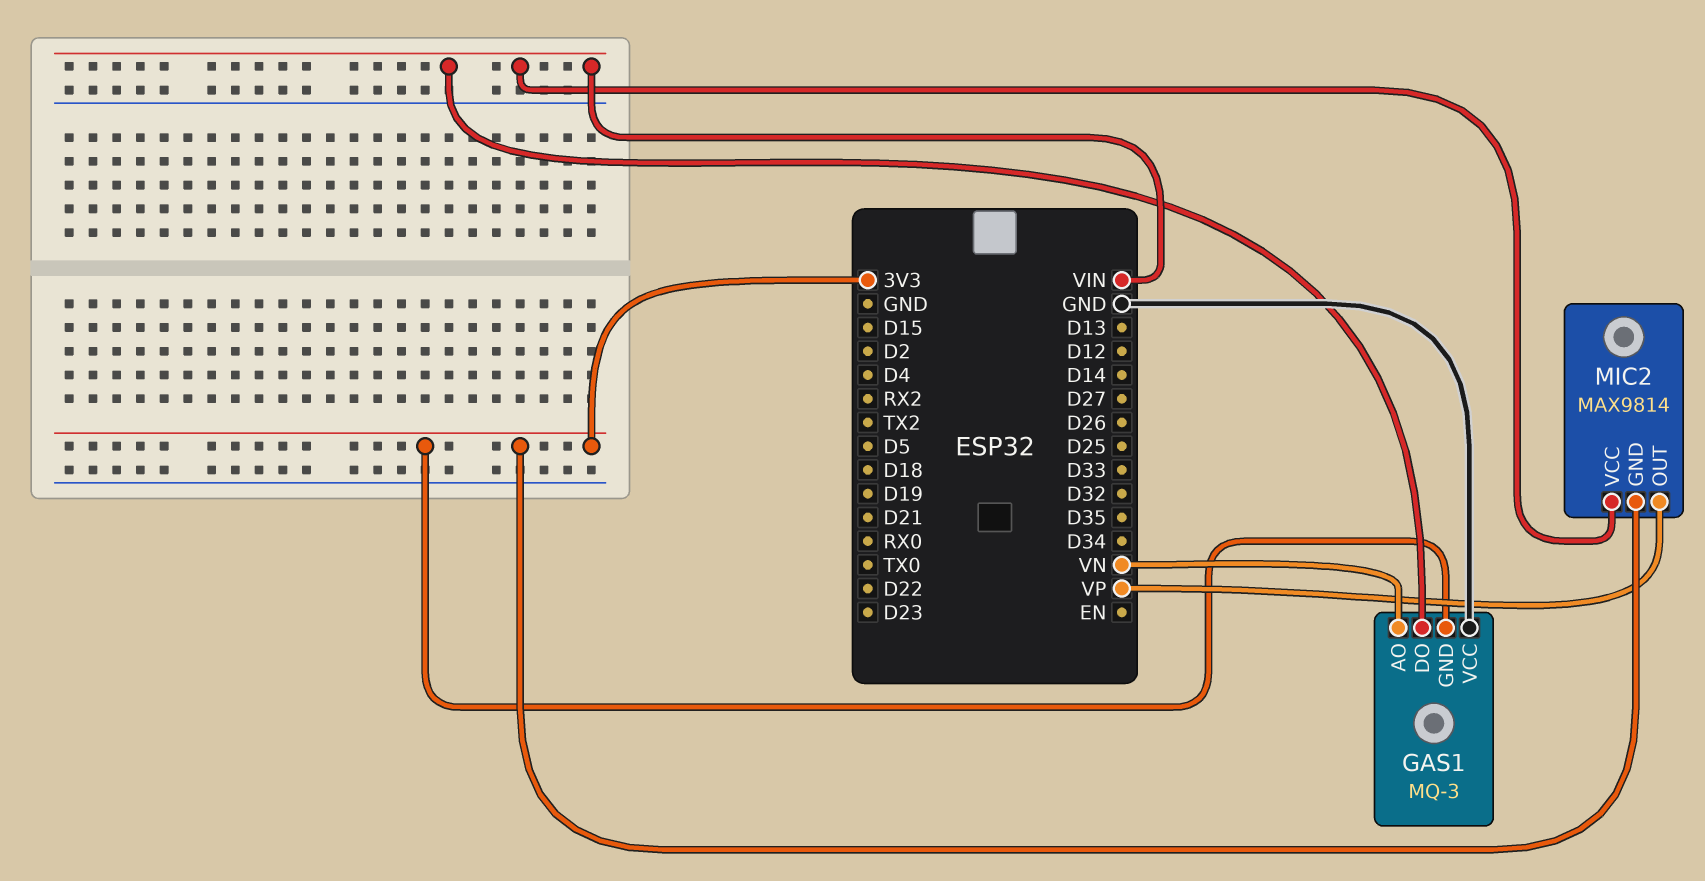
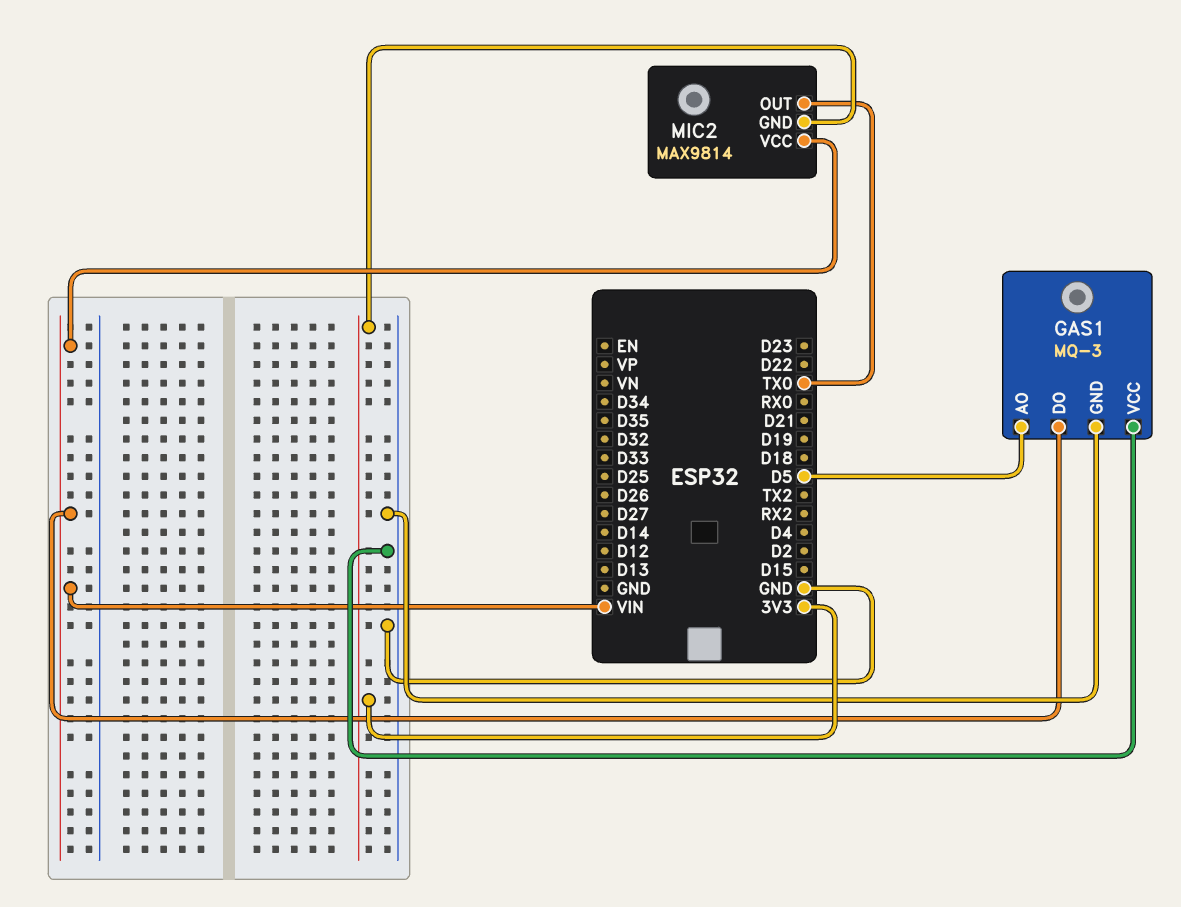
GAS1 pin AO: VN -> D5
GAS1 pin GND: 3V3 -> GND
MIC2 pin OUT: VP -> TX0

